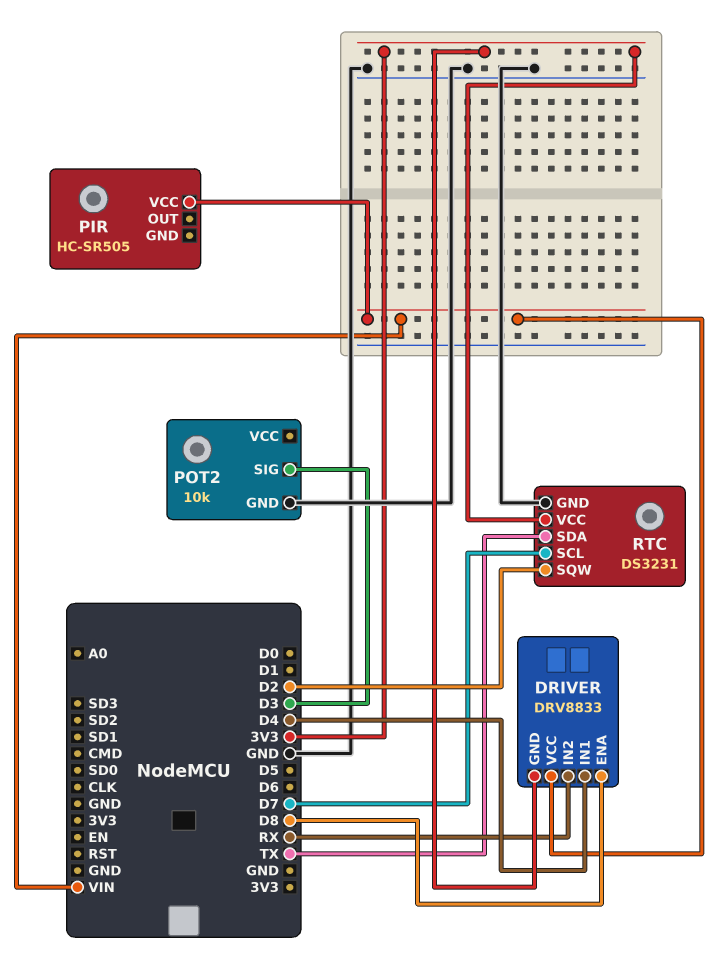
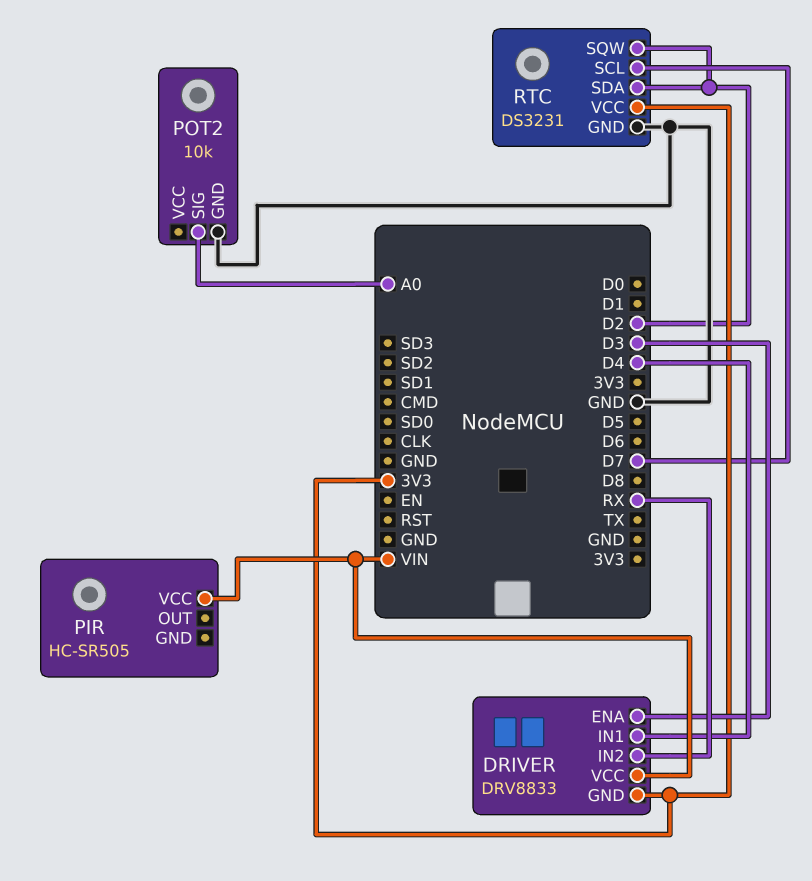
DRIVER pin ENA: D8 -> D3
POT2 pin SIG: D3 -> A0
RTC pin SDA: TX -> D2

